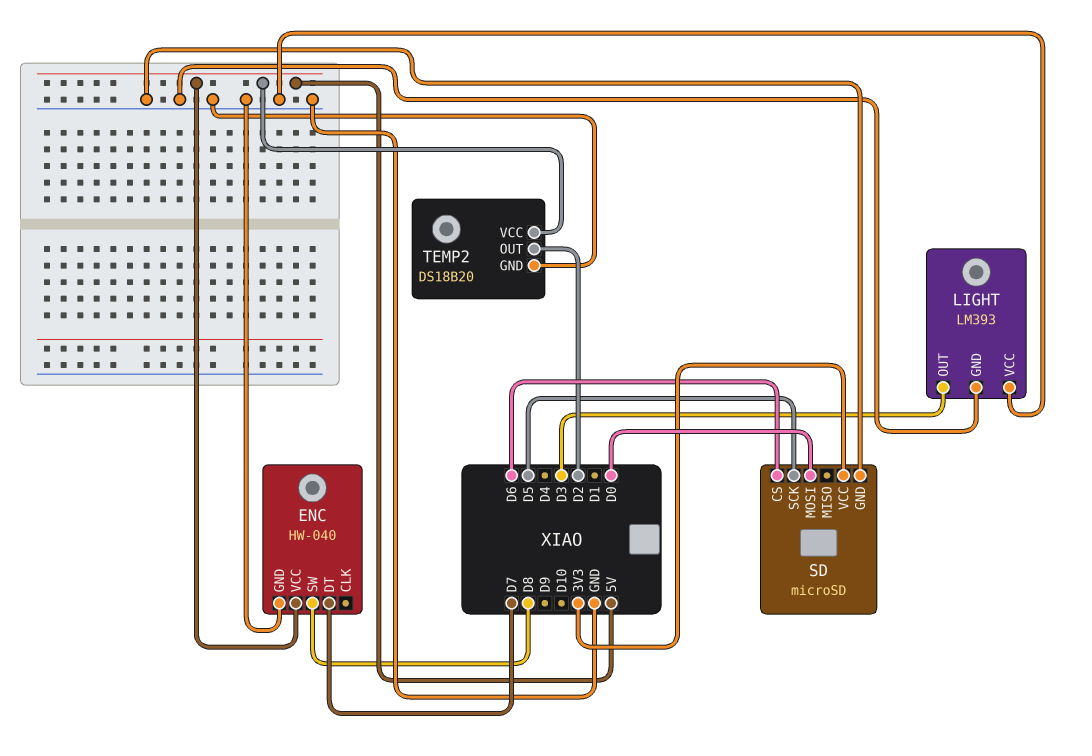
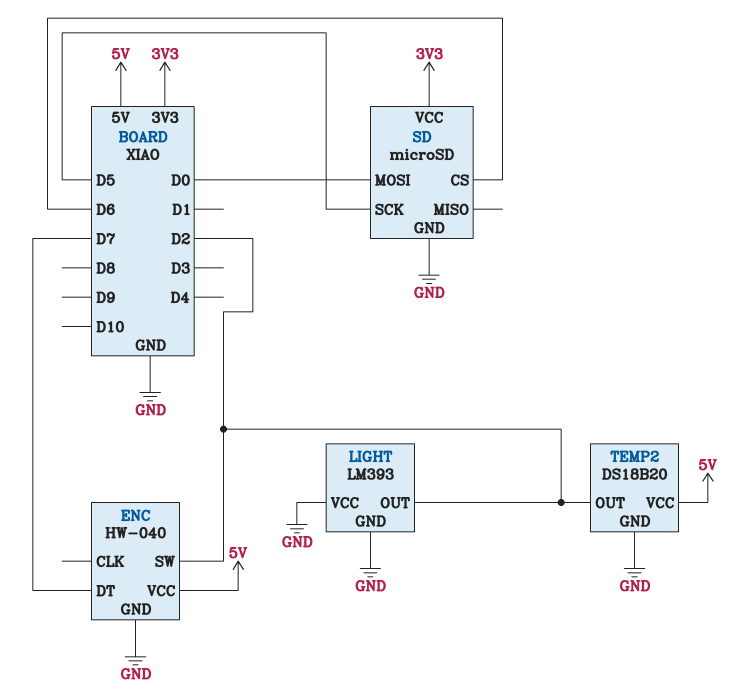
ENC pin SW: D8 -> D2
LIGHT pin OUT: D3 -> D2

